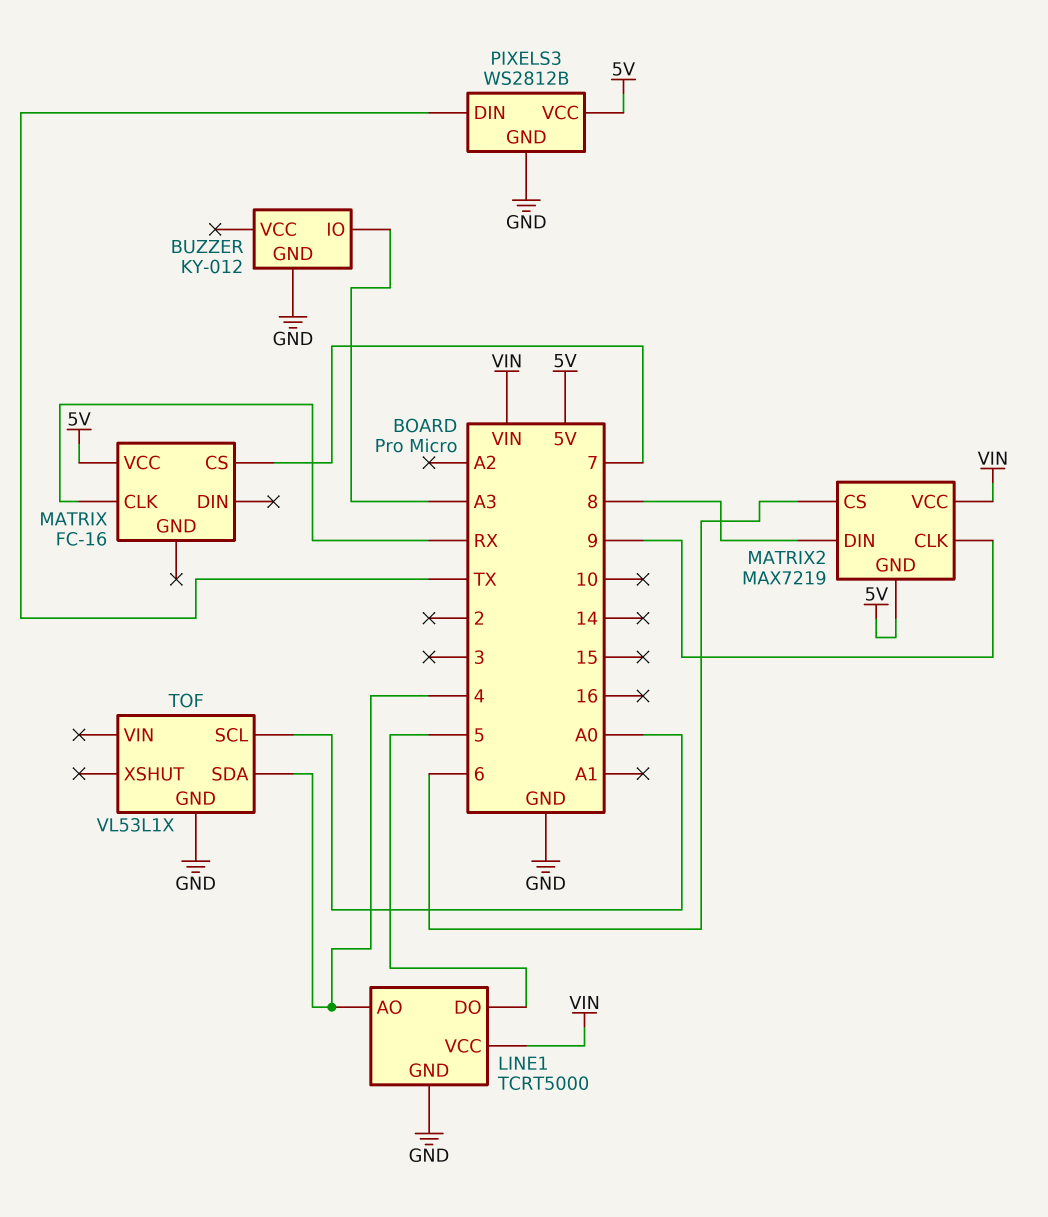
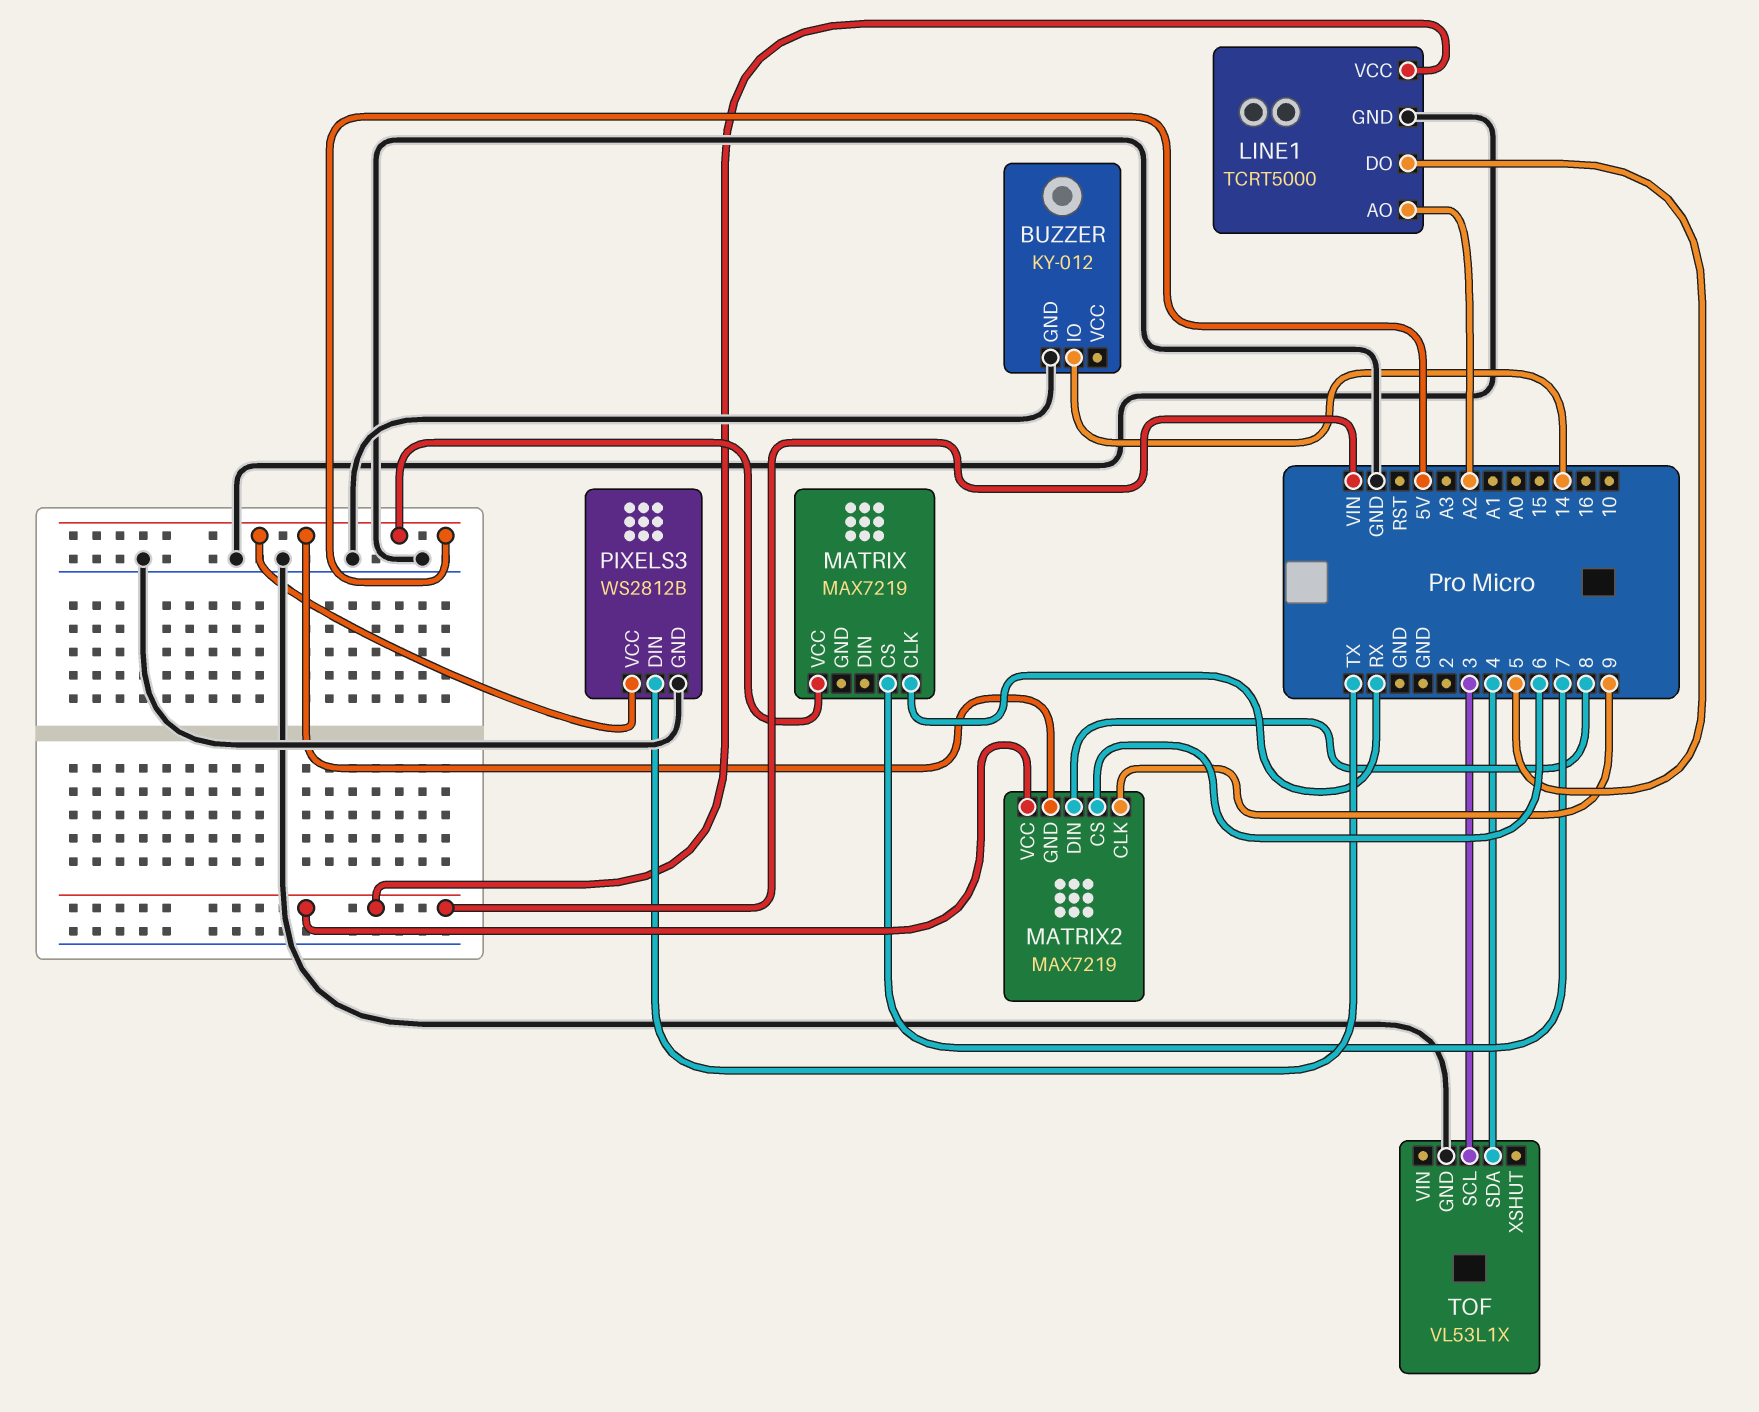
BUZZER pin IO: A3 -> 14
LINE1 pin AO: 4 -> A2
MATRIX: FC-16 -> MAX7219
TOF pin SCL: A0 -> 3

